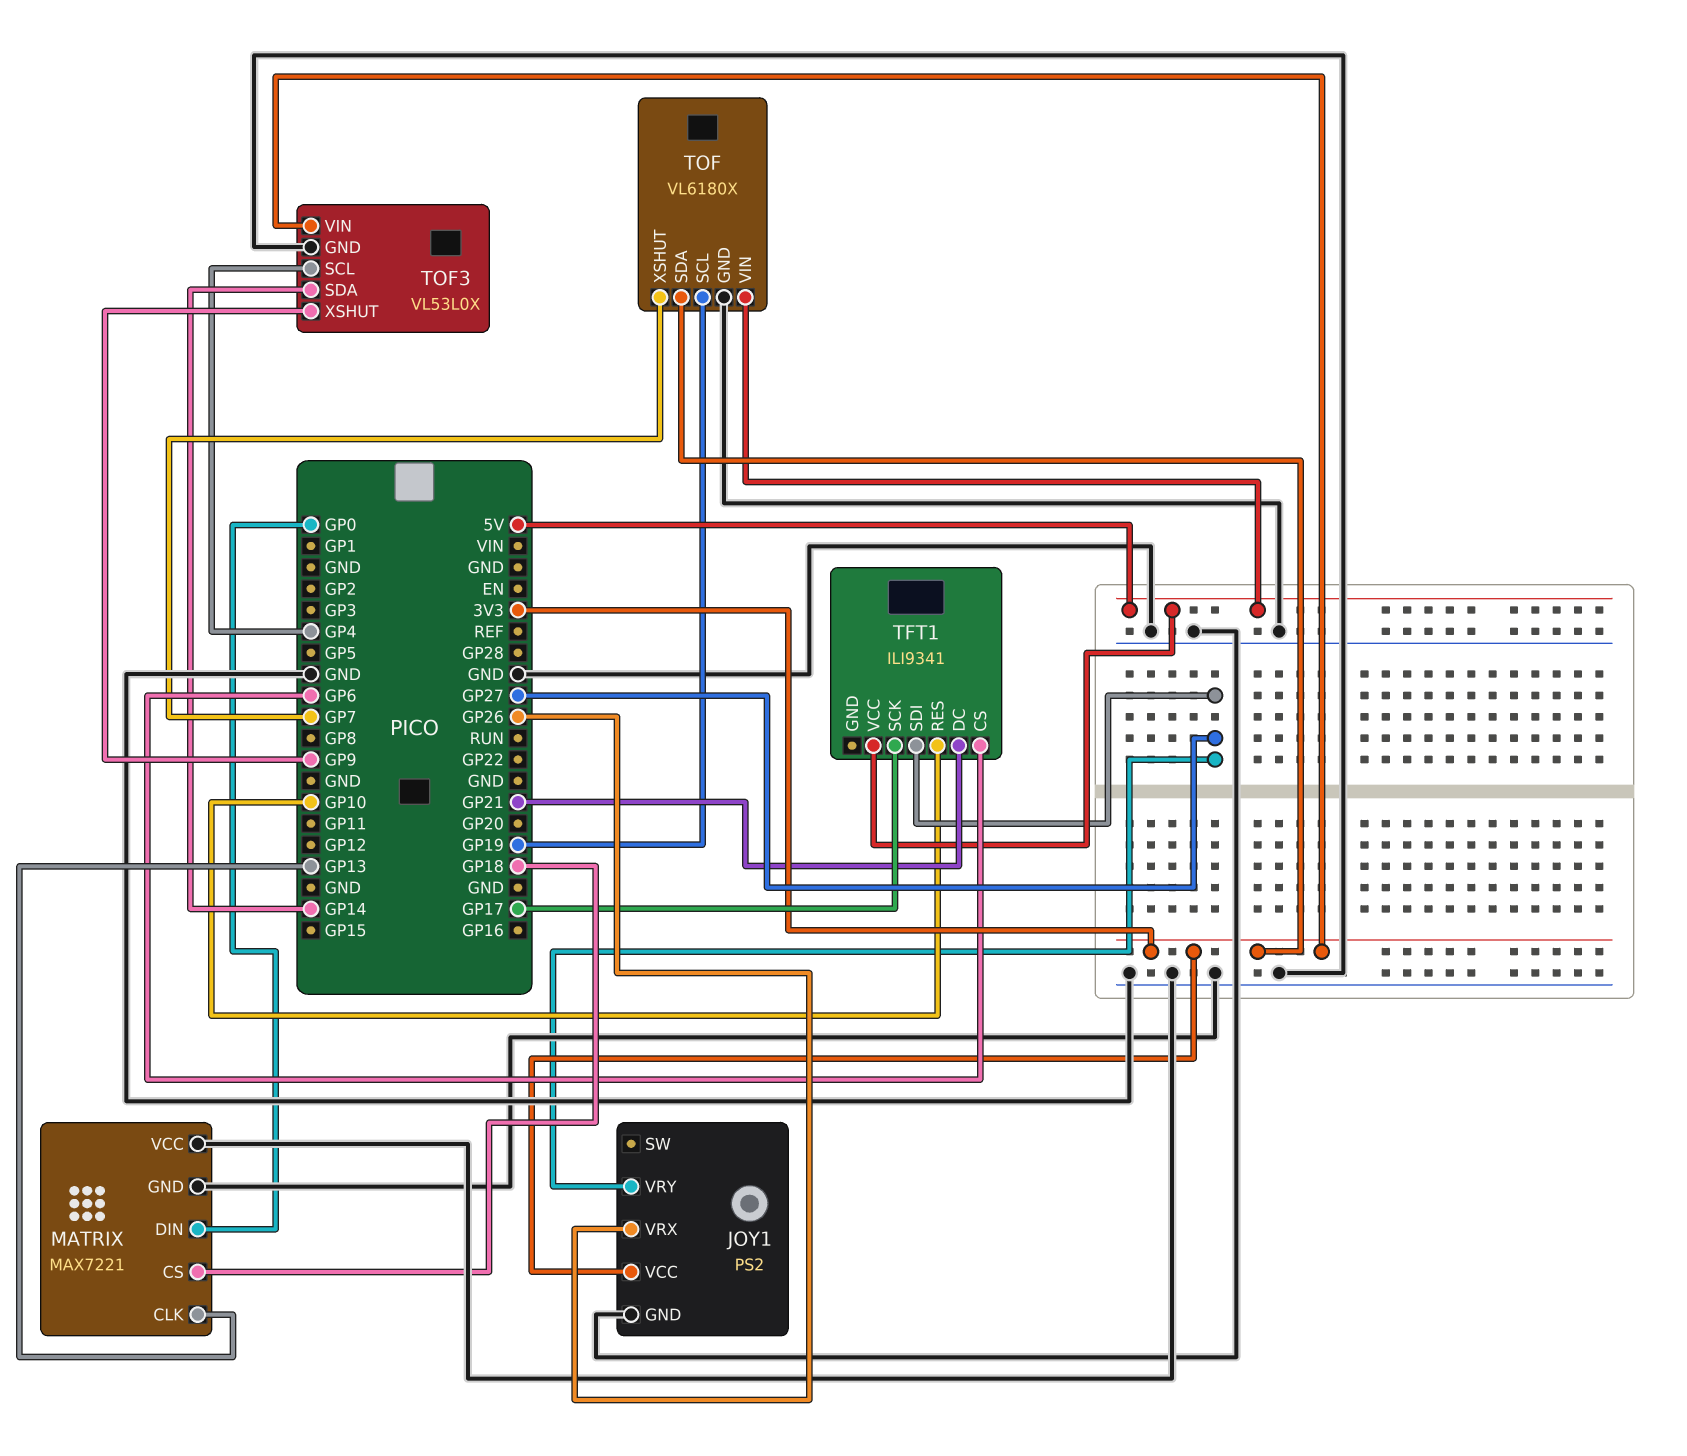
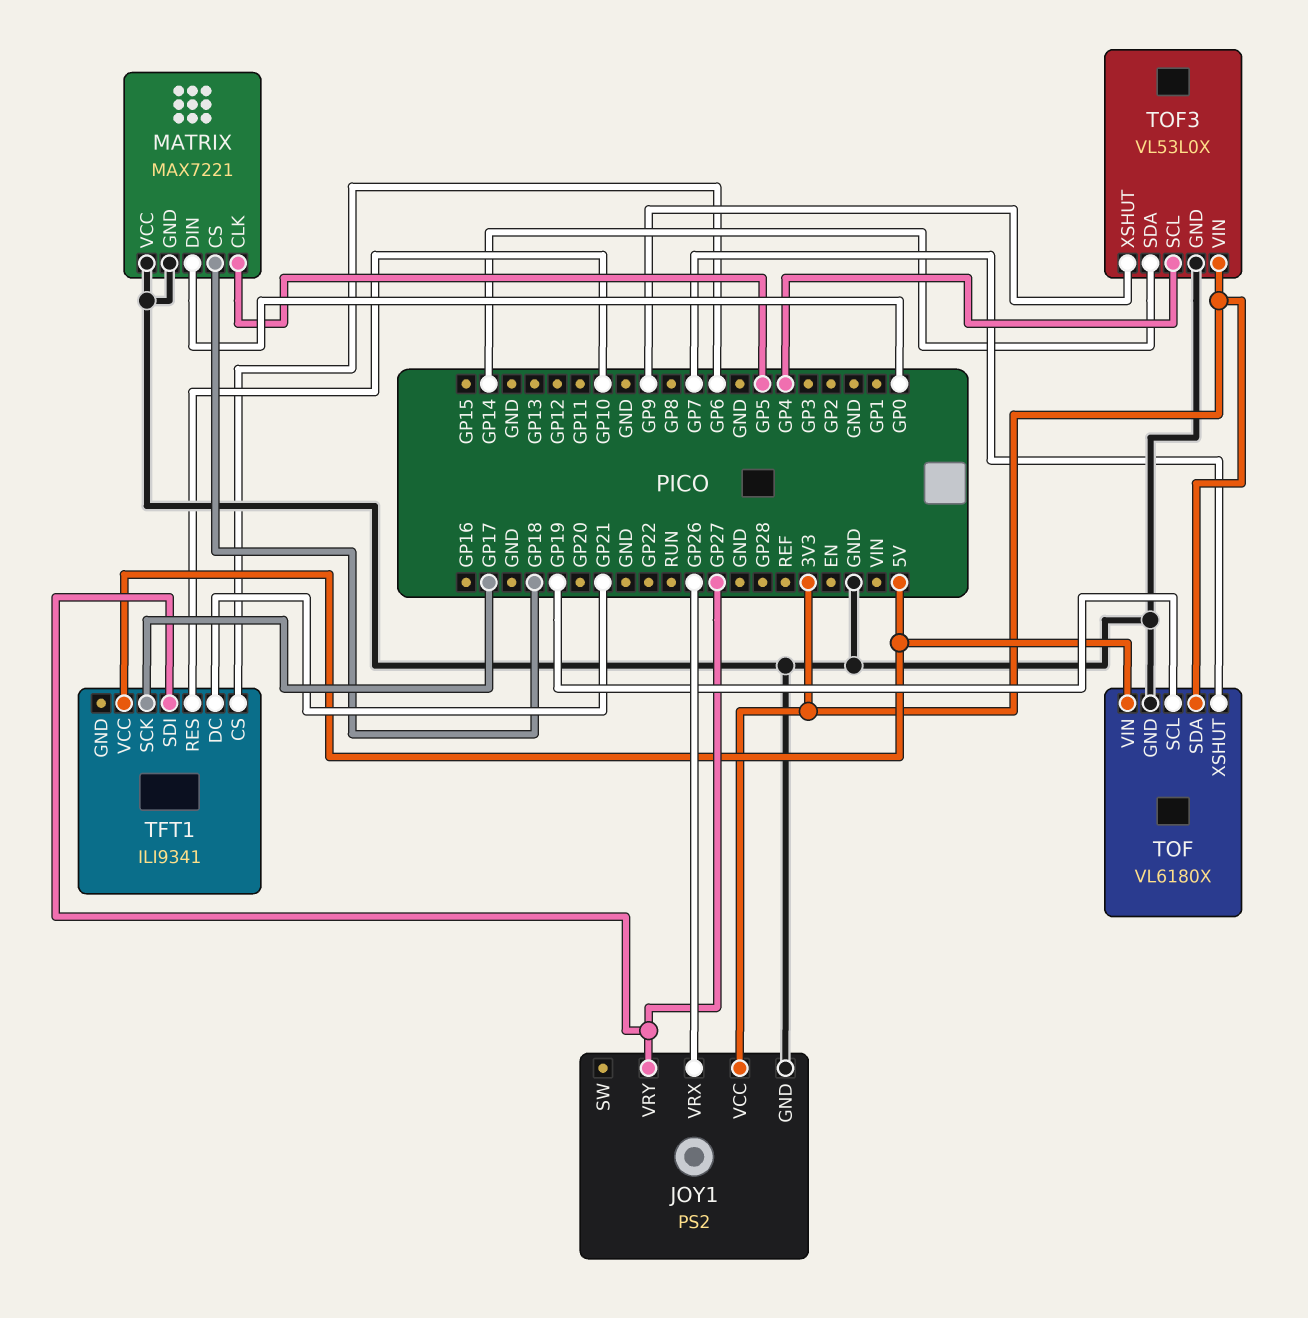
MATRIX pin CLK: GP13 -> GP5

